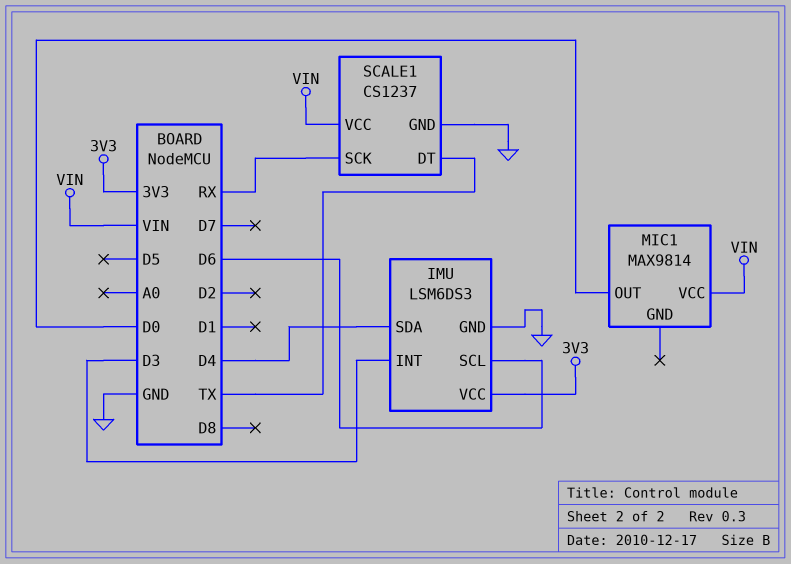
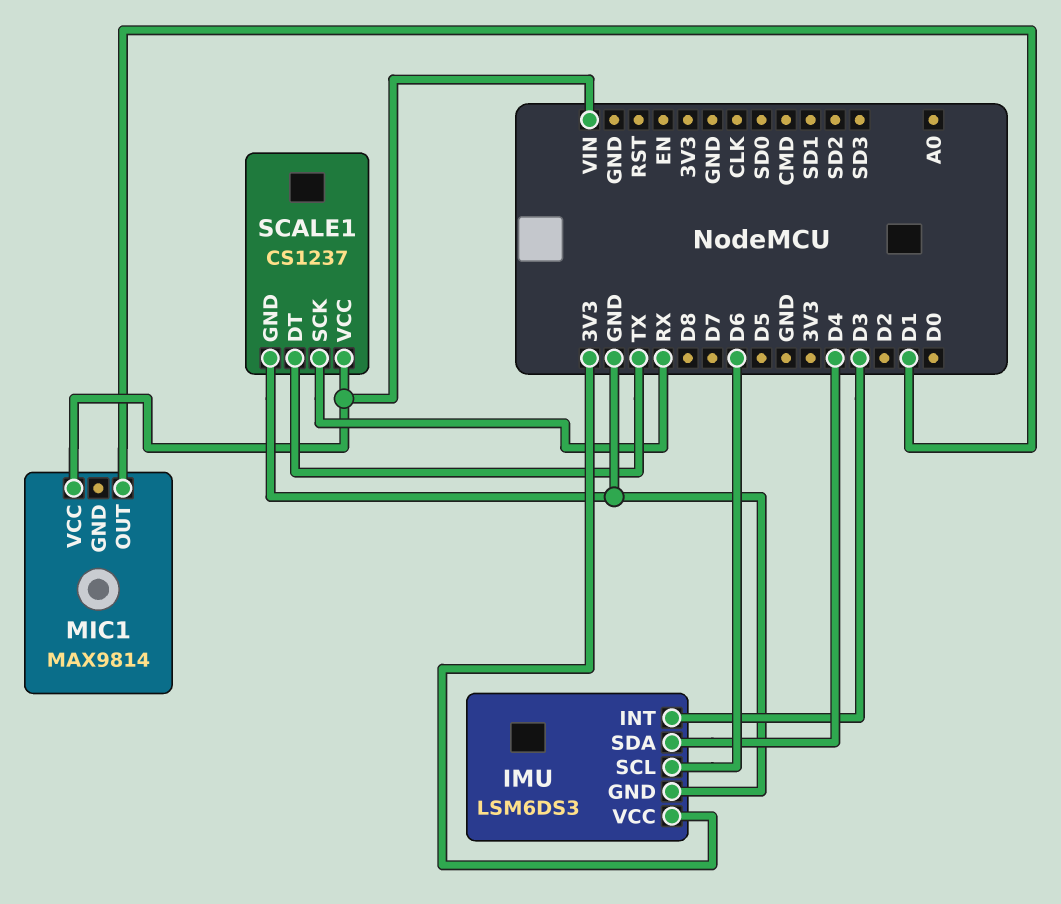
MIC1 pin OUT: D0 -> D1

